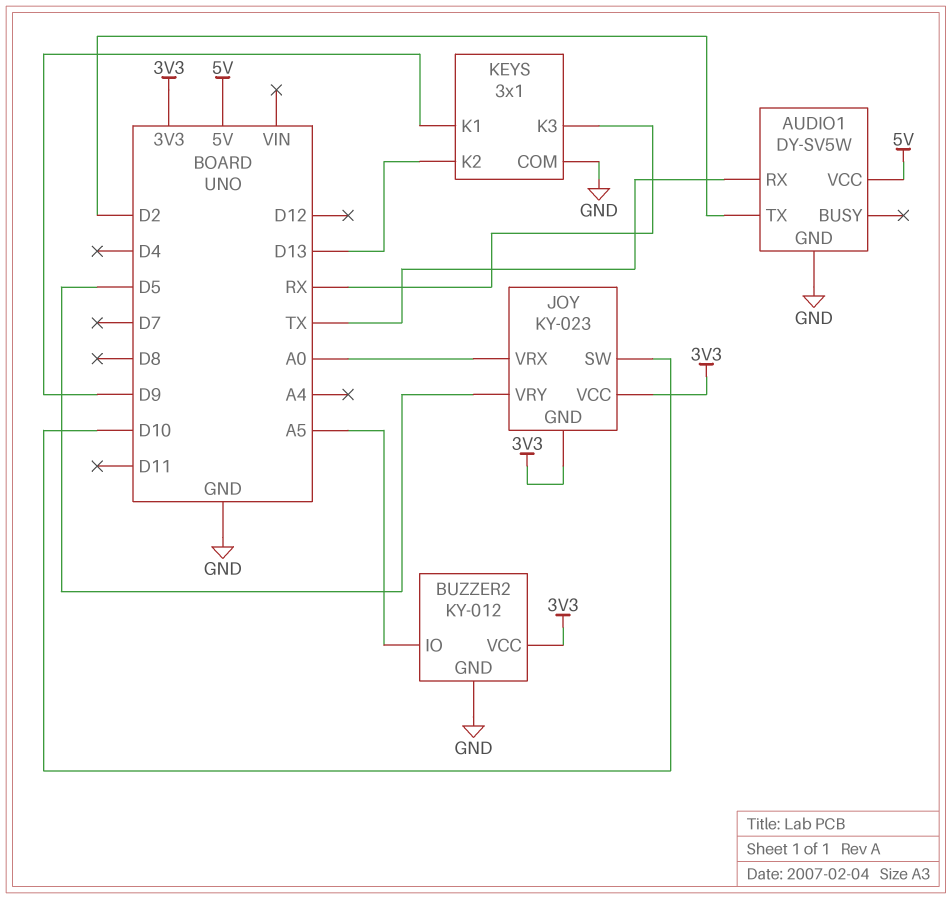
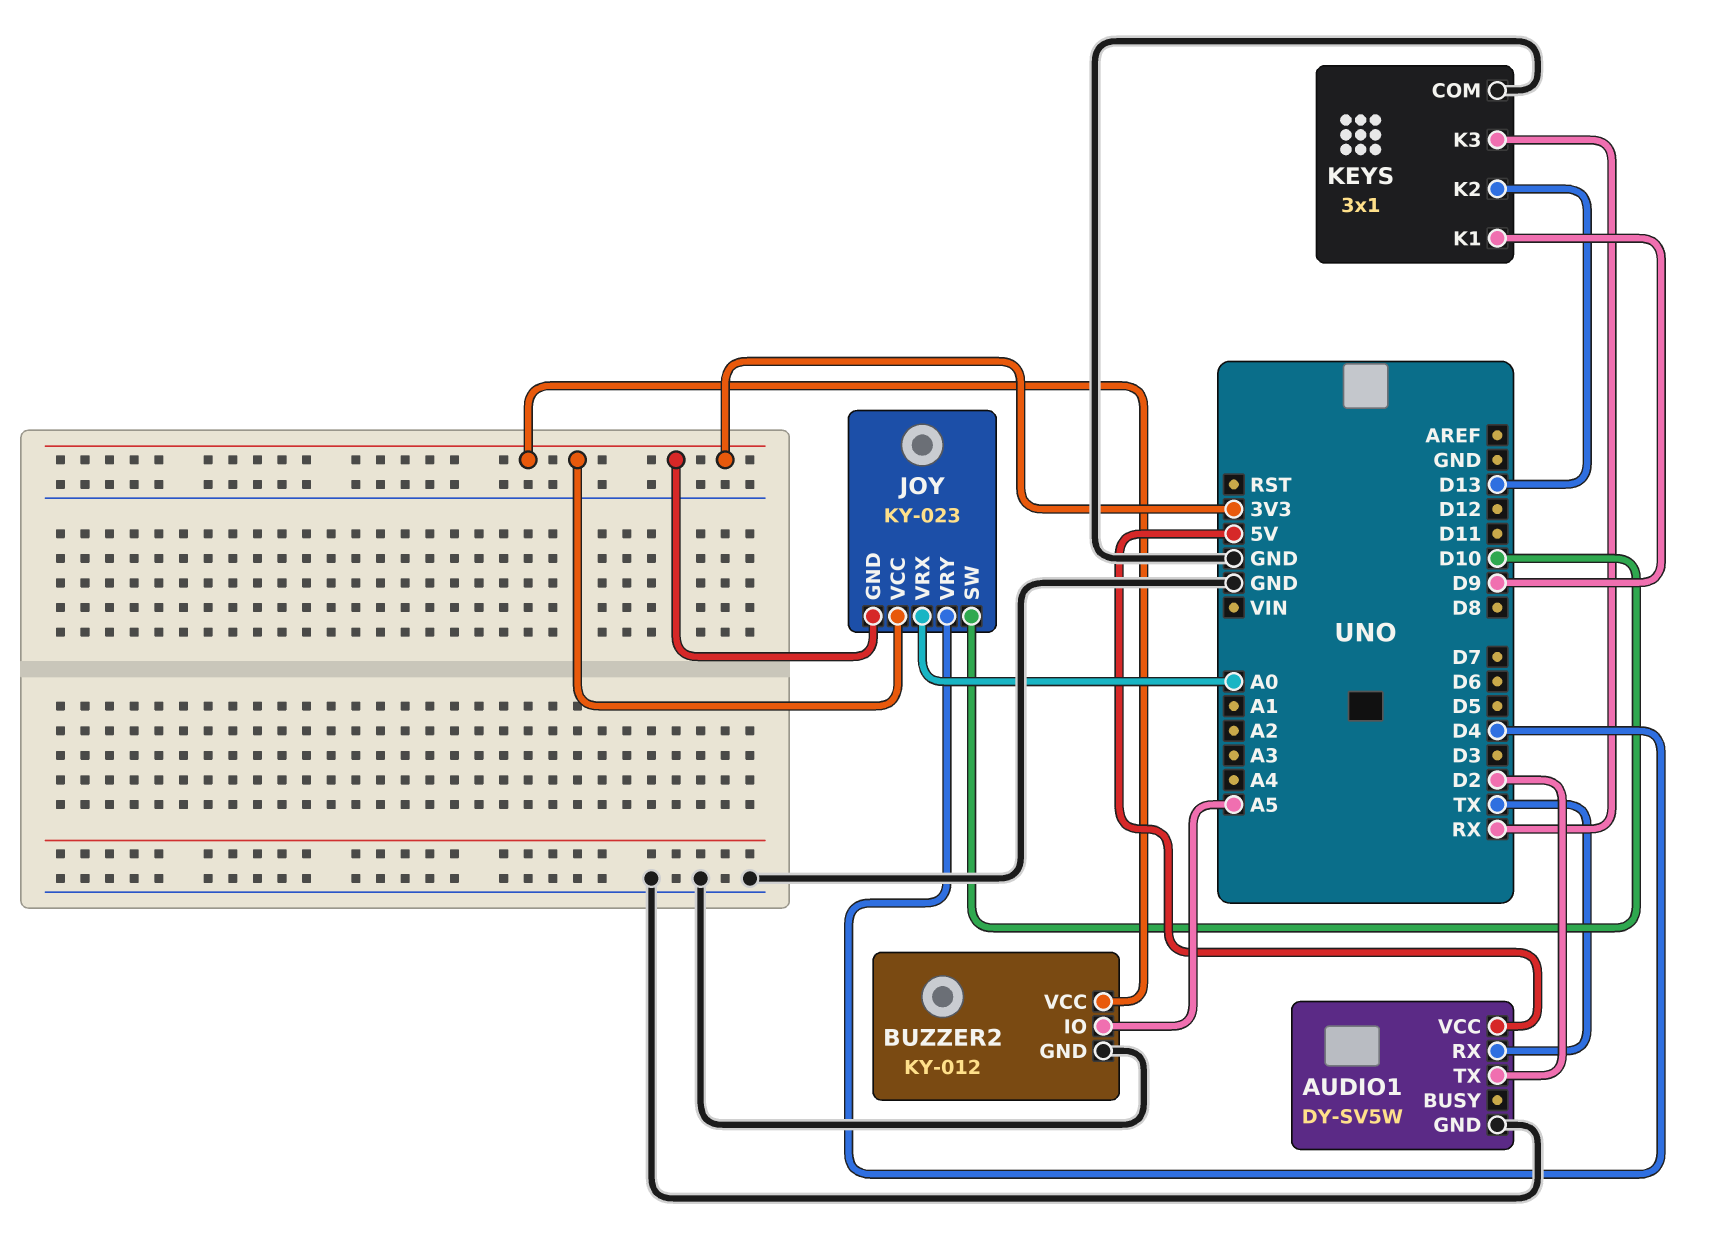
JOY pin VRY: D5 -> D4

